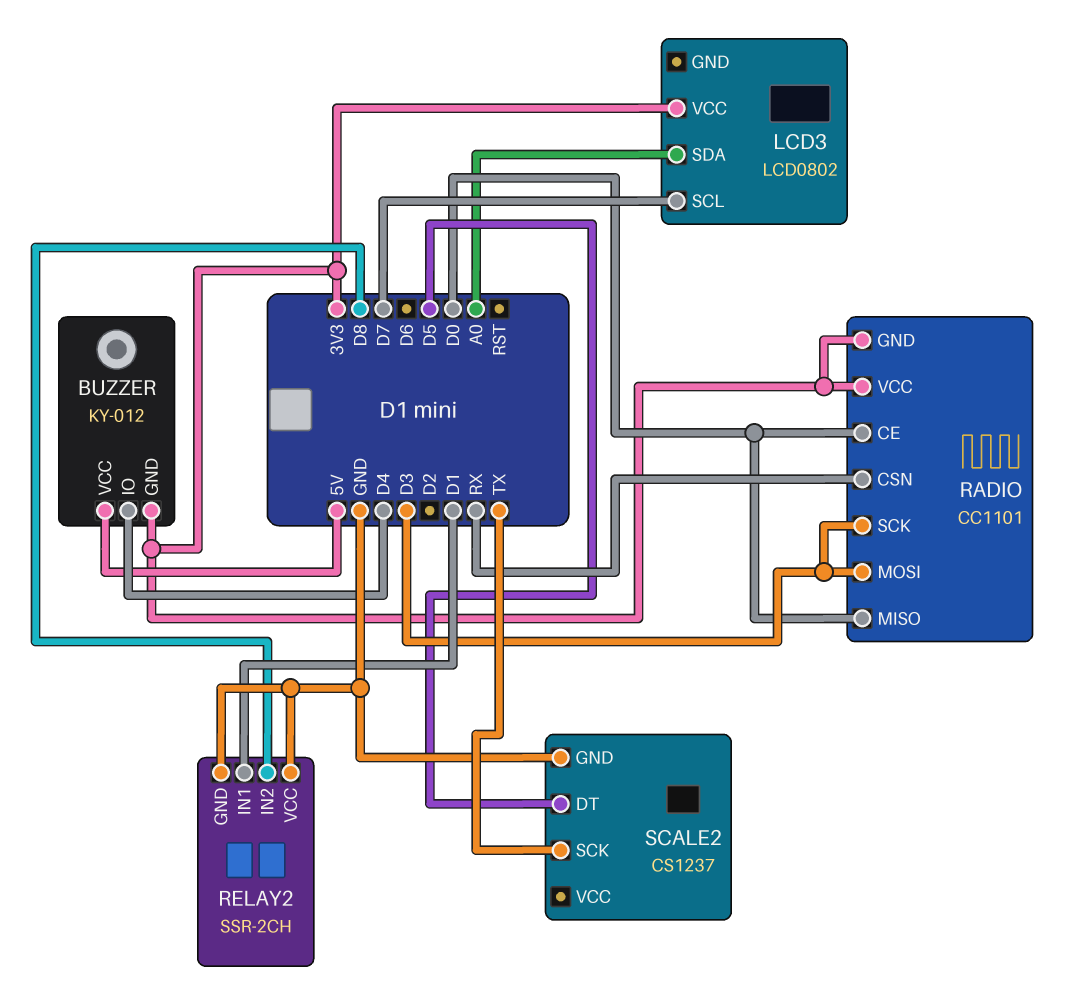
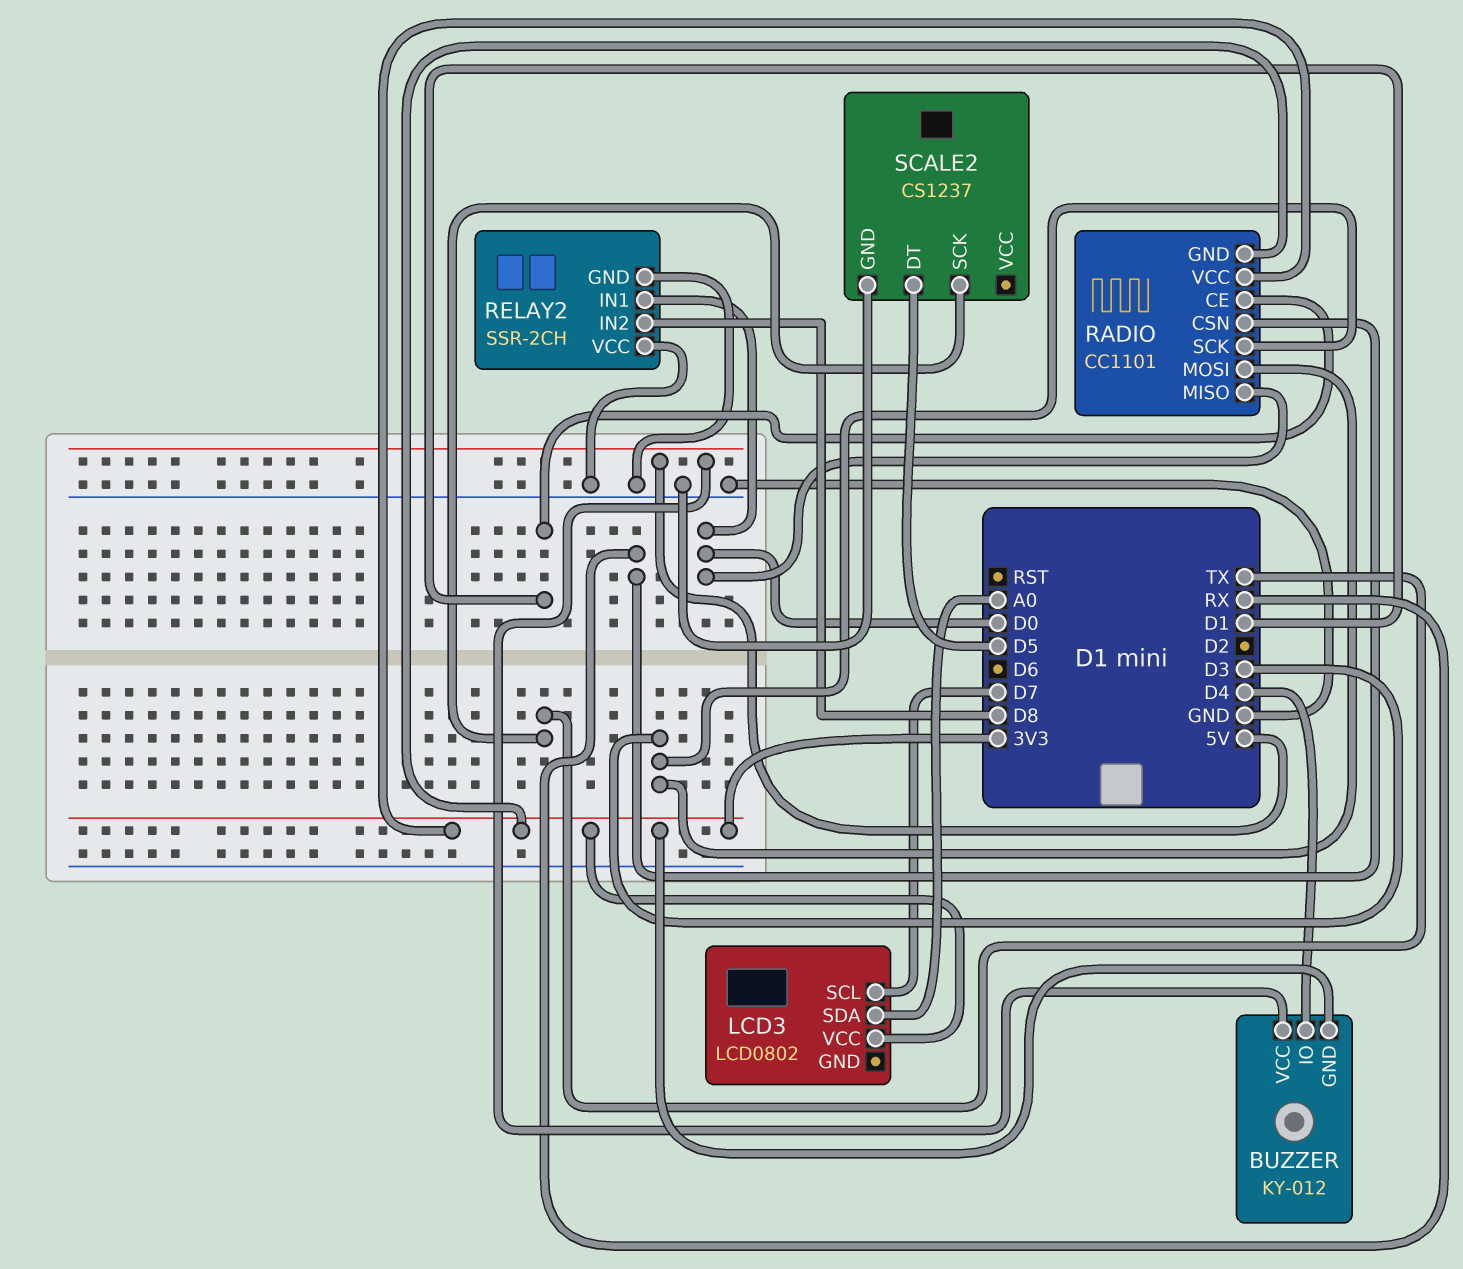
RADIO pin CE: D0 -> D1
RELAY2 pin IN1: D1 -> D0

